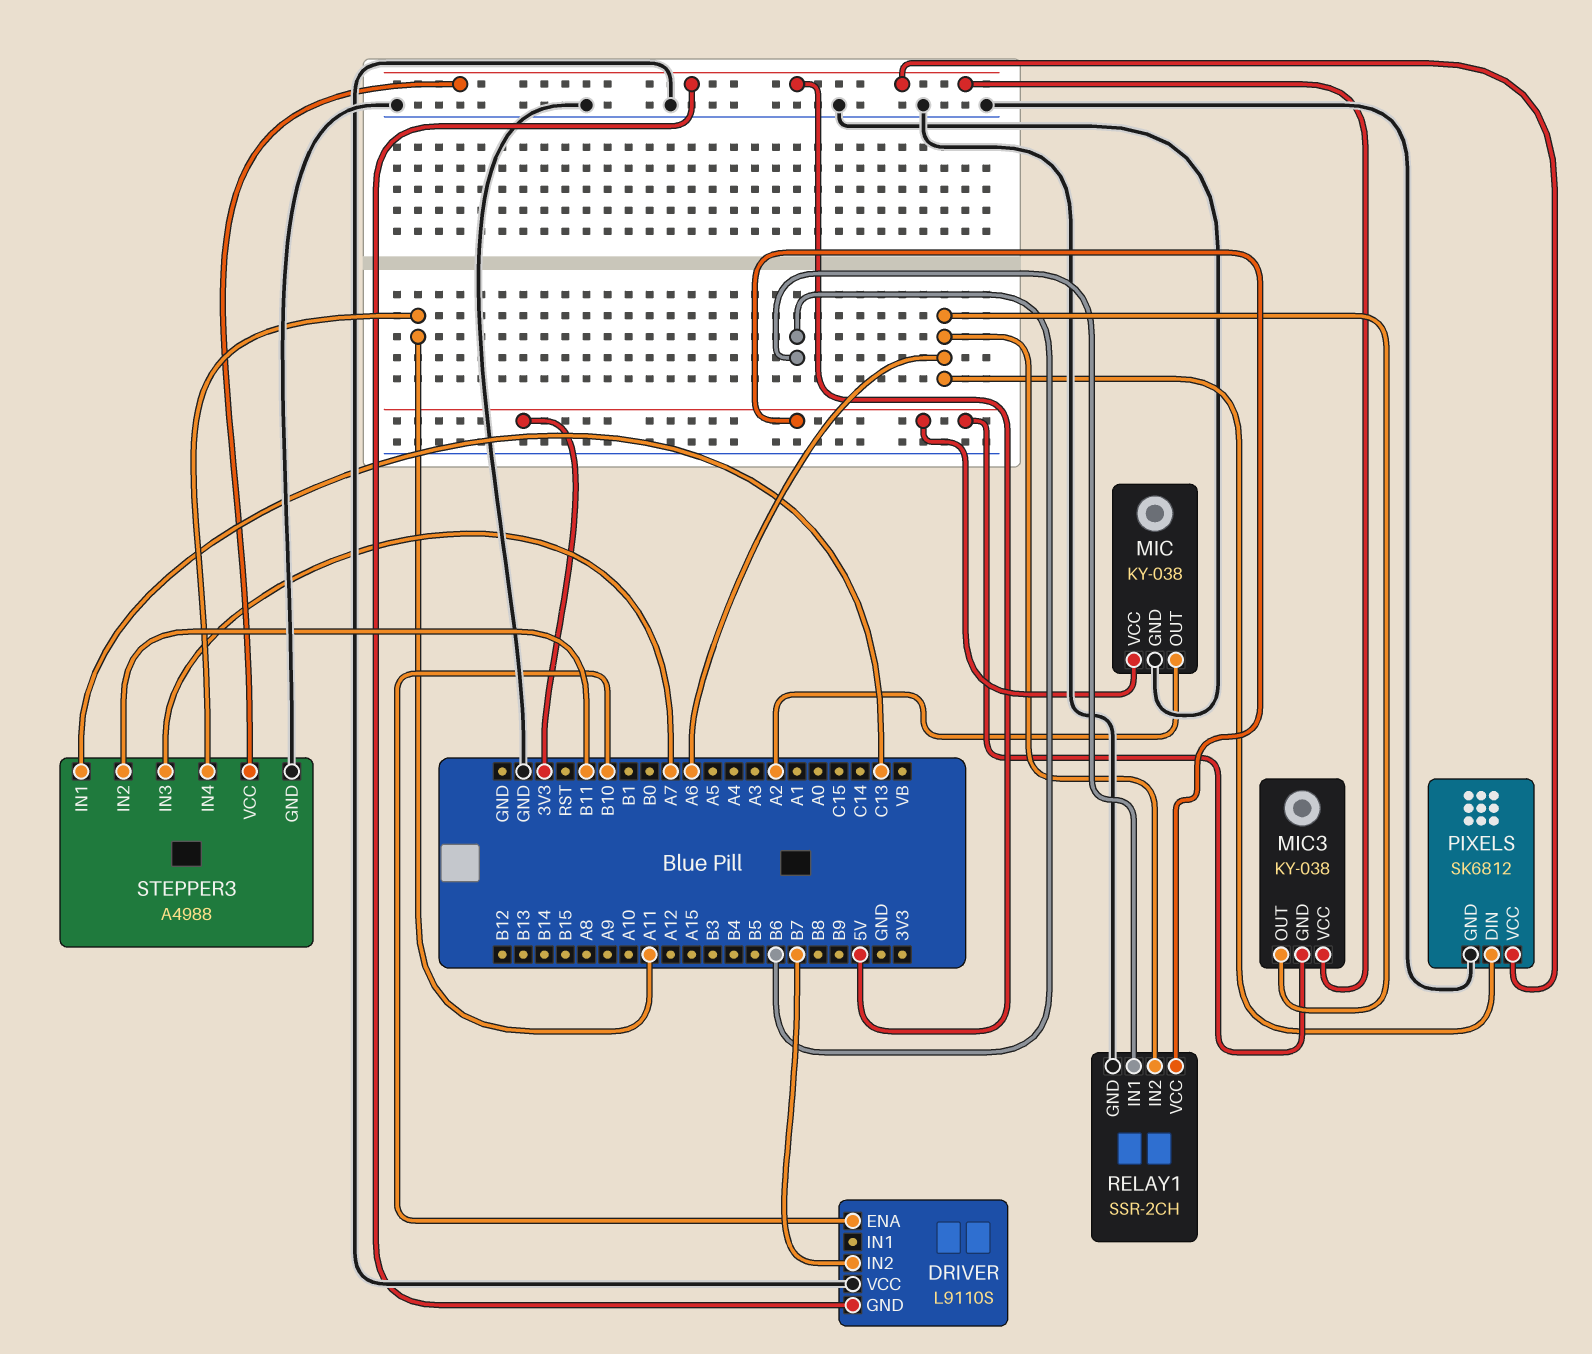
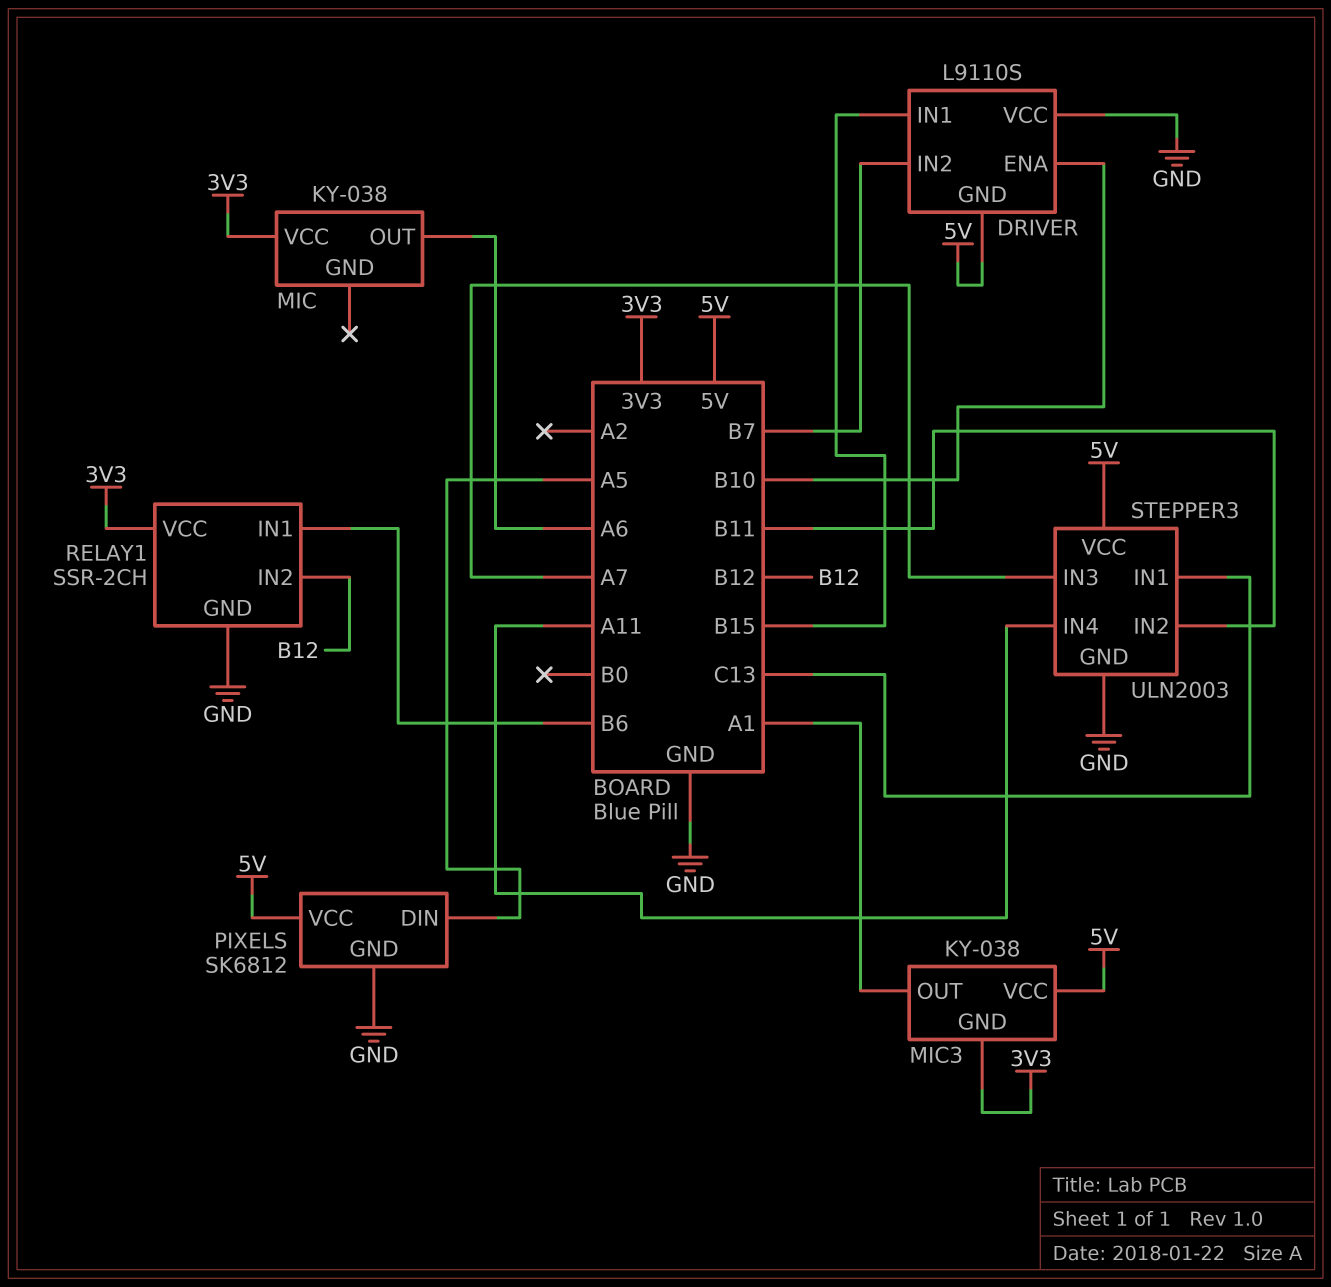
DRIVER pin IN1: none -> B15
MIC pin GND: GND -> none
MIC pin OUT: A2 -> A6
MIC3 pin OUT: A6 -> A1
PIXELS pin DIN: A6 -> A5
RELAY1 pin IN2: A6 -> B12
STEPPER3: A4988 -> ULN2003

